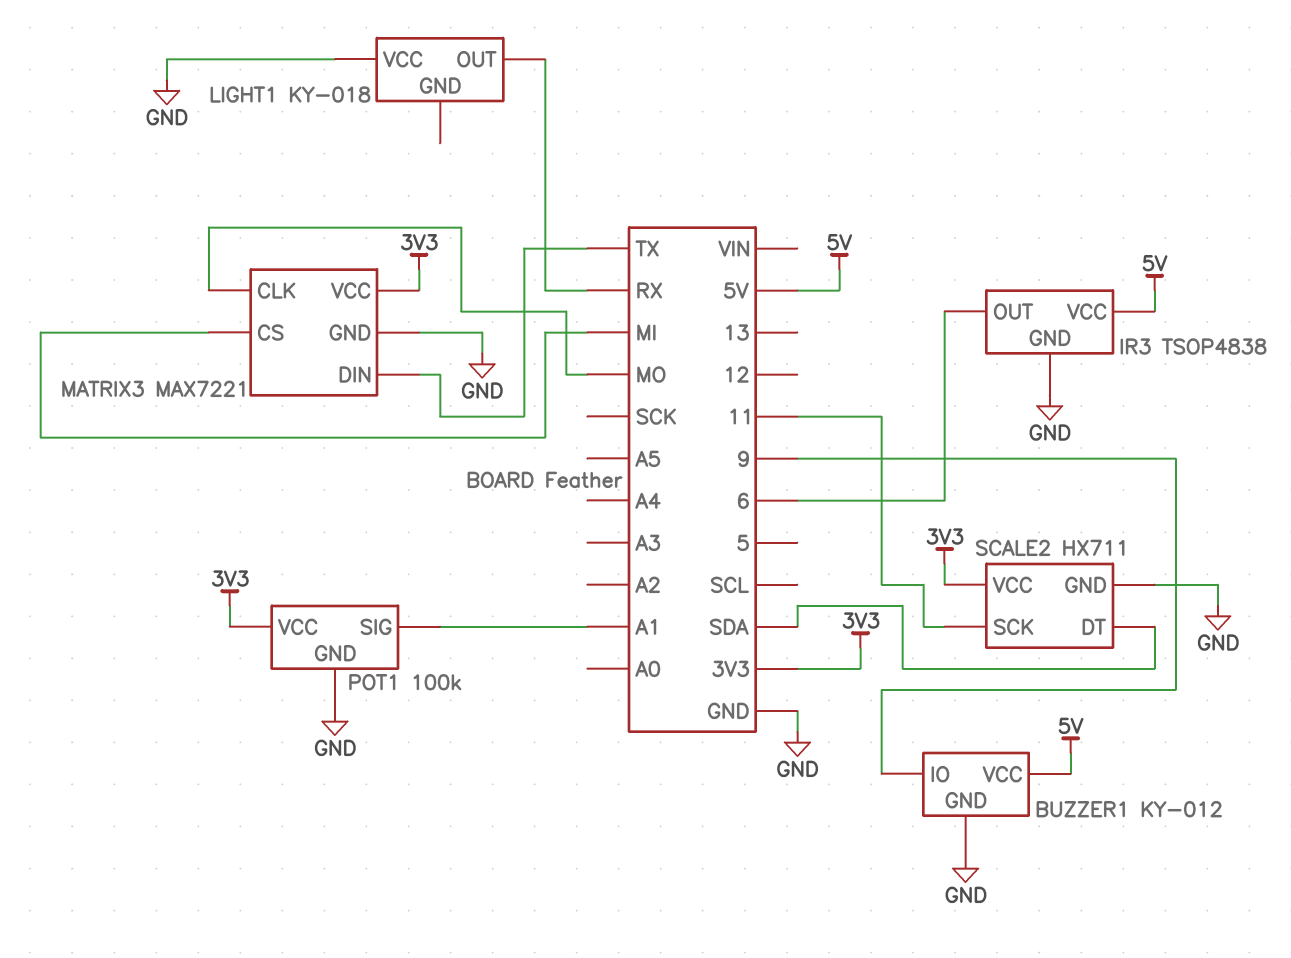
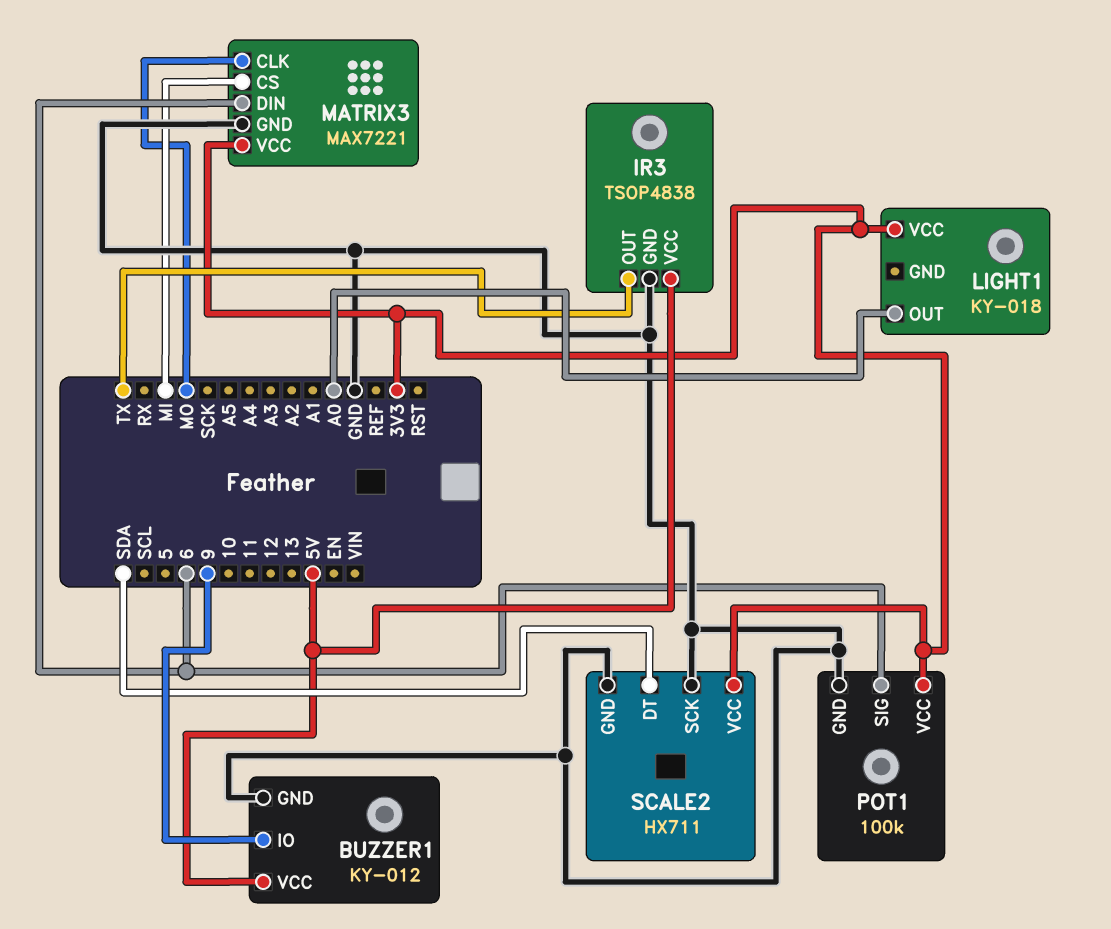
IR3 pin OUT: 6 -> TX
LIGHT1 pin OUT: RX -> A0
LIGHT1 pin VCC: GND -> 3V3
MATRIX3 pin DIN: TX -> 6
POT1 pin SIG: A1 -> 6
SCALE2 pin SCK: 11 -> GND

